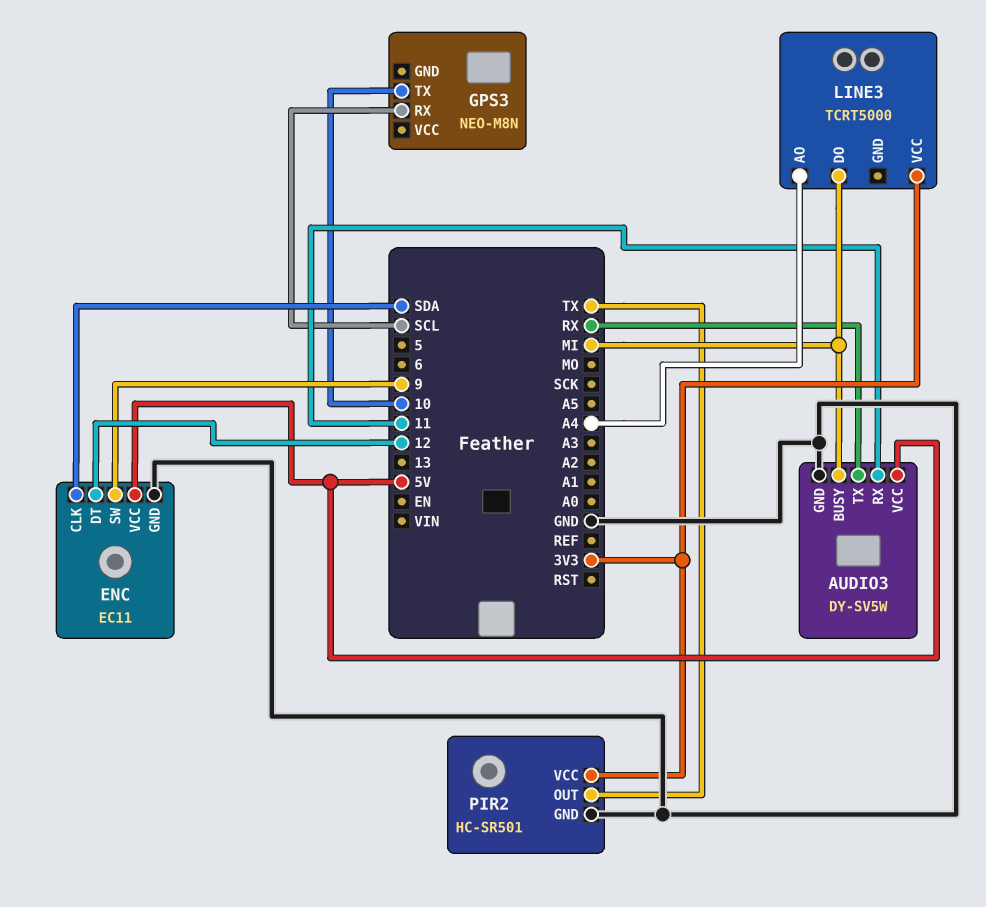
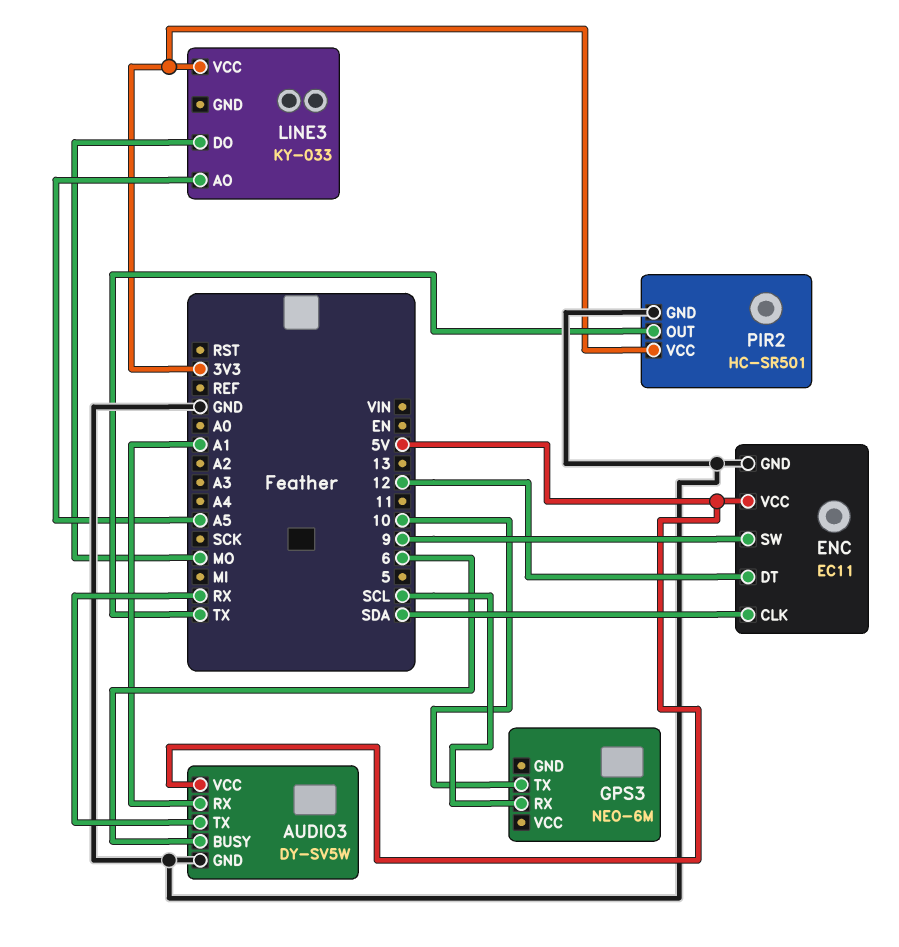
AUDIO3 pin BUSY: MI -> 6
AUDIO3 pin RX: 11 -> A1
GPS3: NEO-M8N -> NEO-6M
LINE3: TCRT5000 -> KY-033
LINE3 pin AO: A4 -> A5
LINE3 pin DO: MI -> MO

